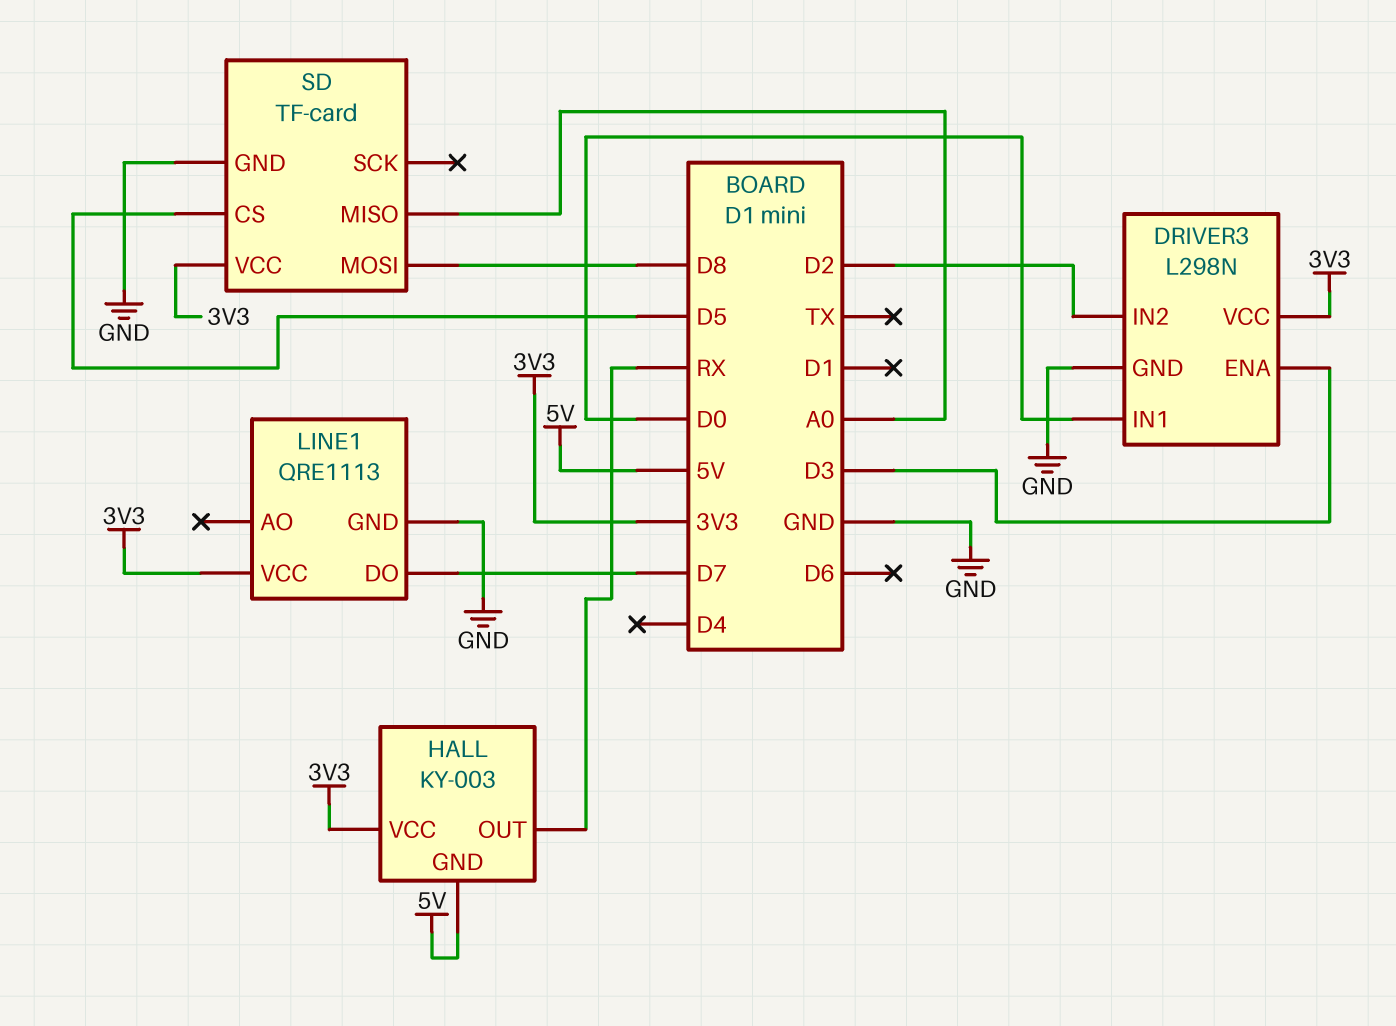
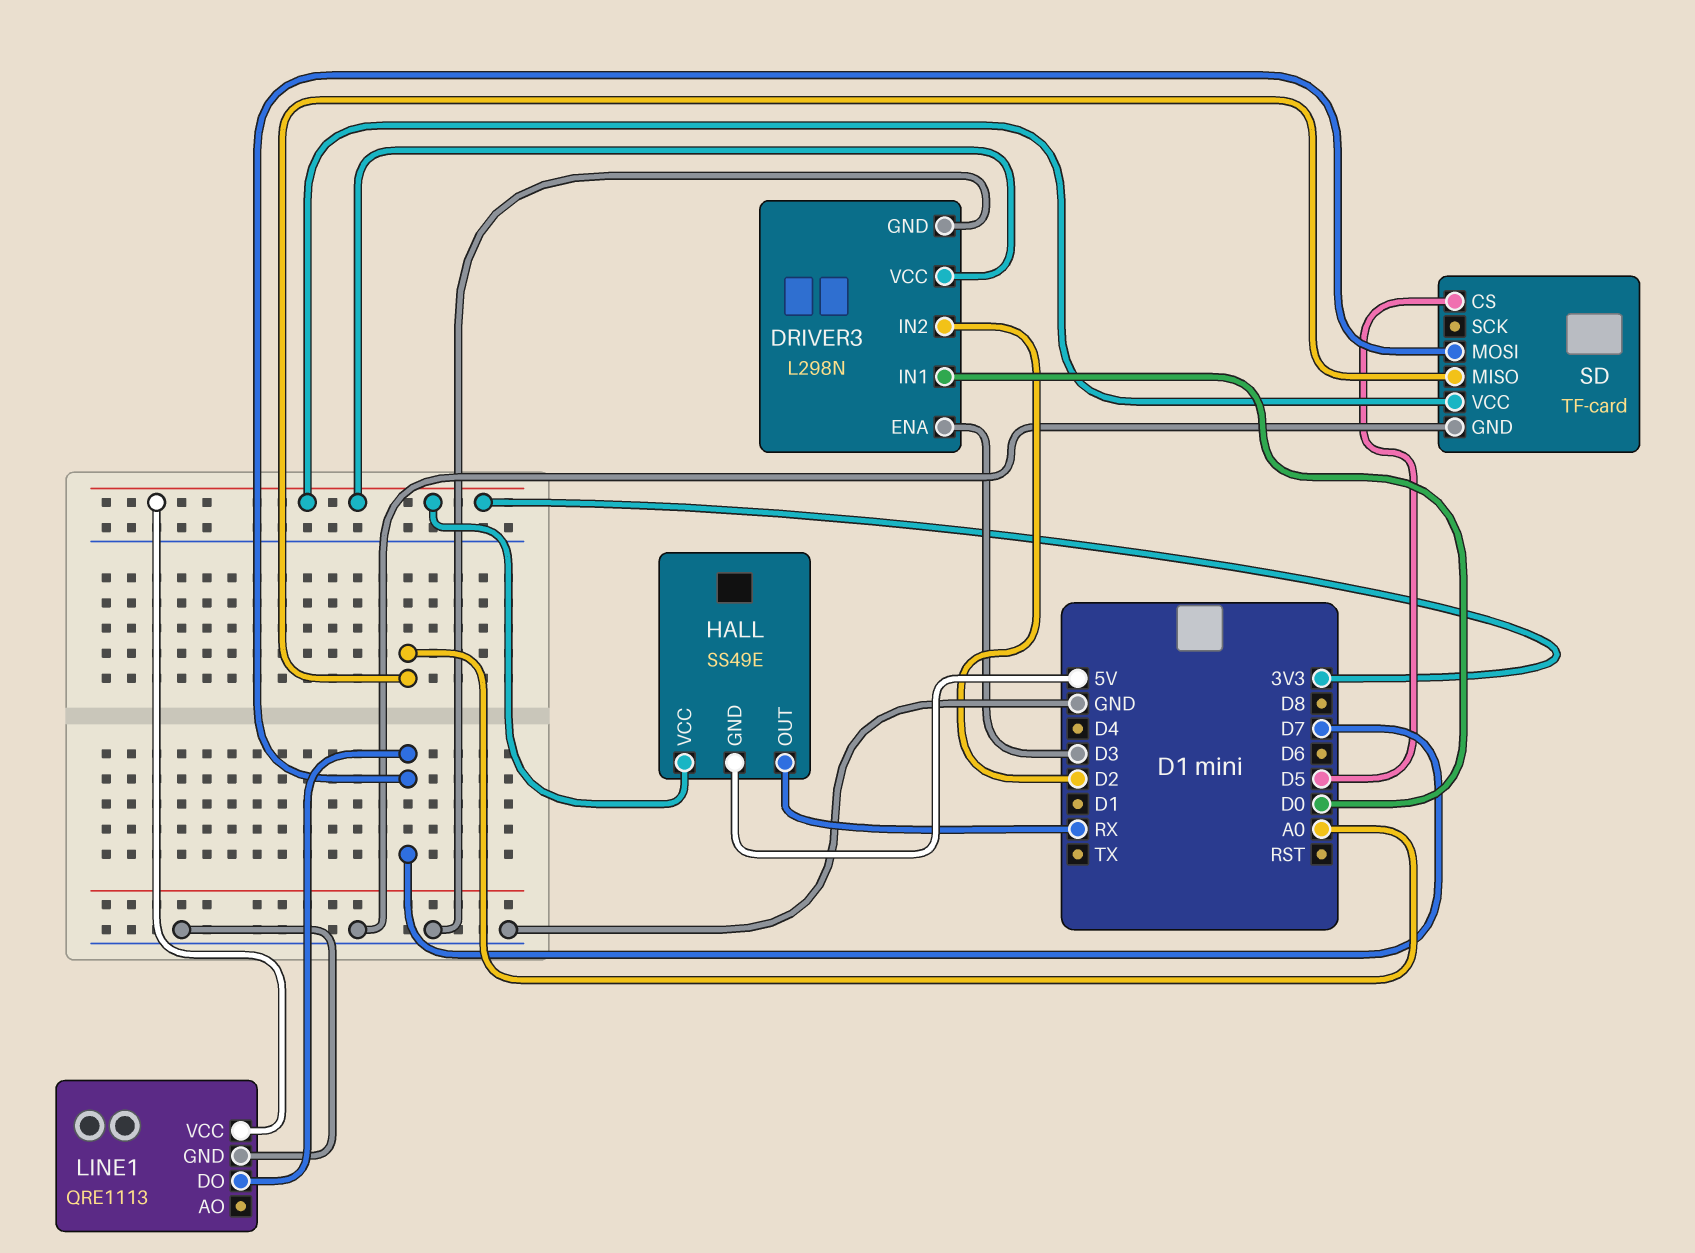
HALL: KY-003 -> SS49E
SD pin MOSI: D8 -> D7

